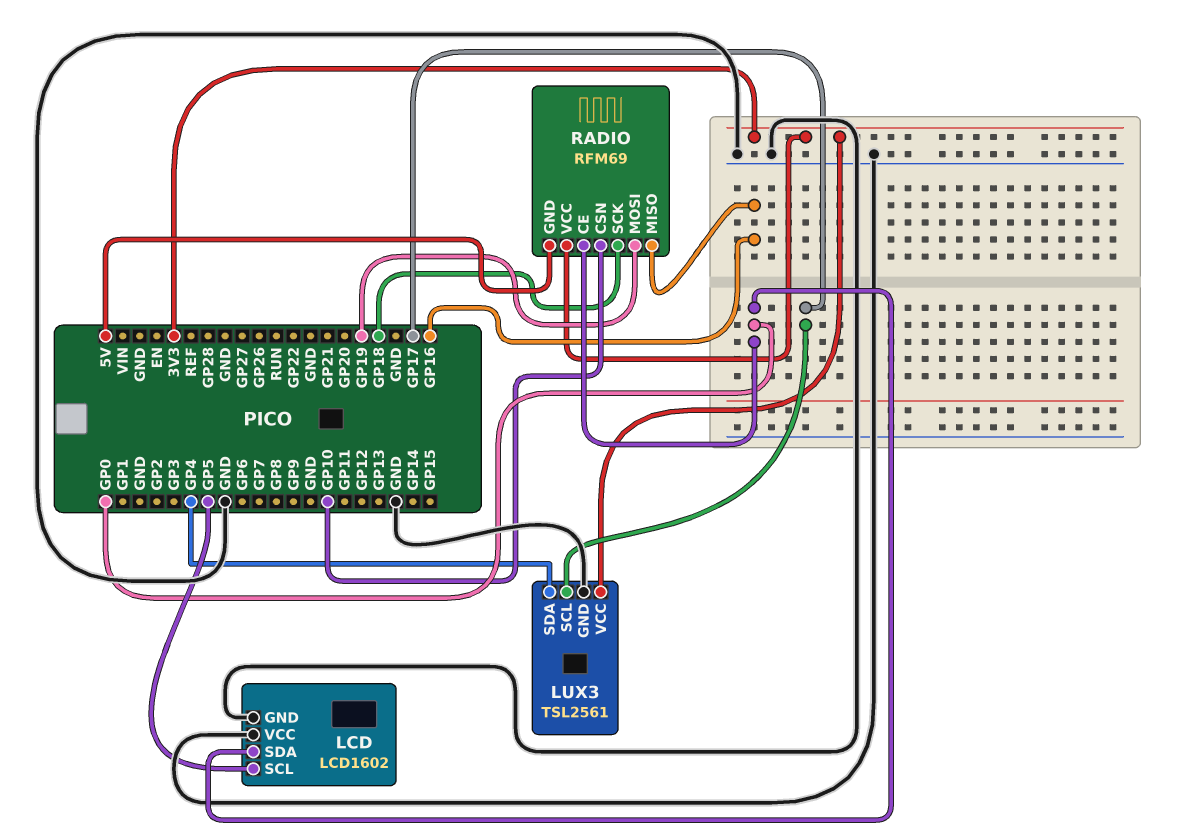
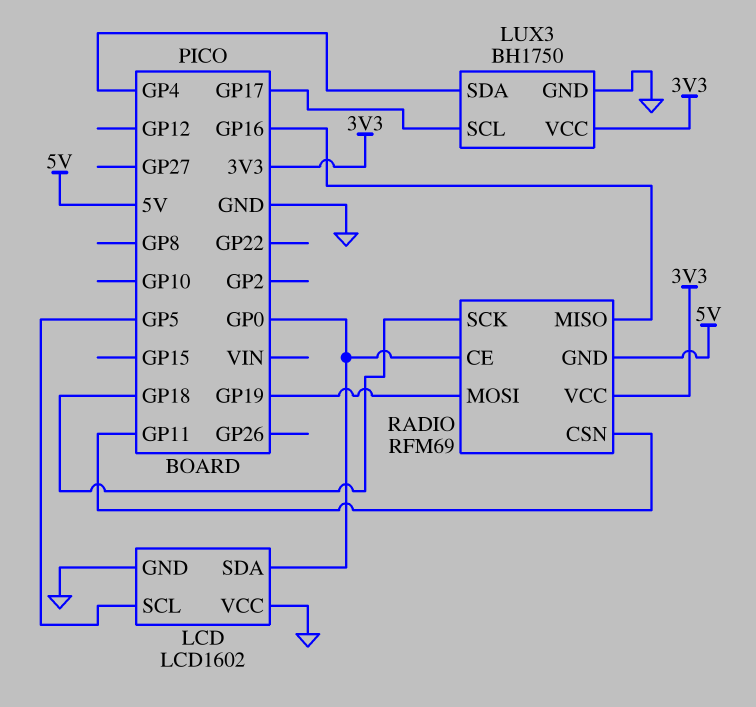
LUX3: TSL2561 -> BH1750
RADIO pin CSN: GP10 -> GP11

